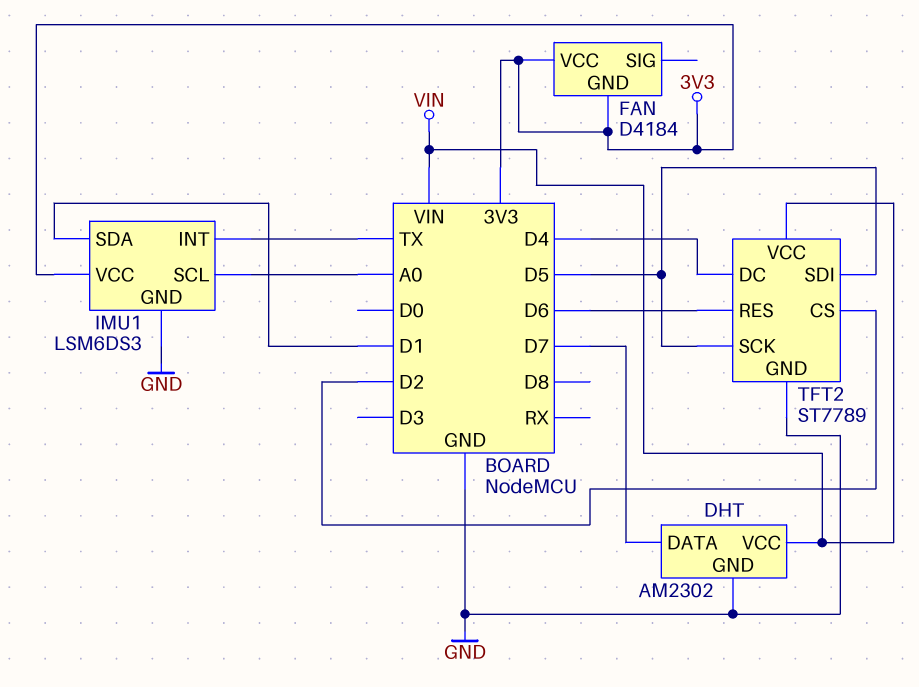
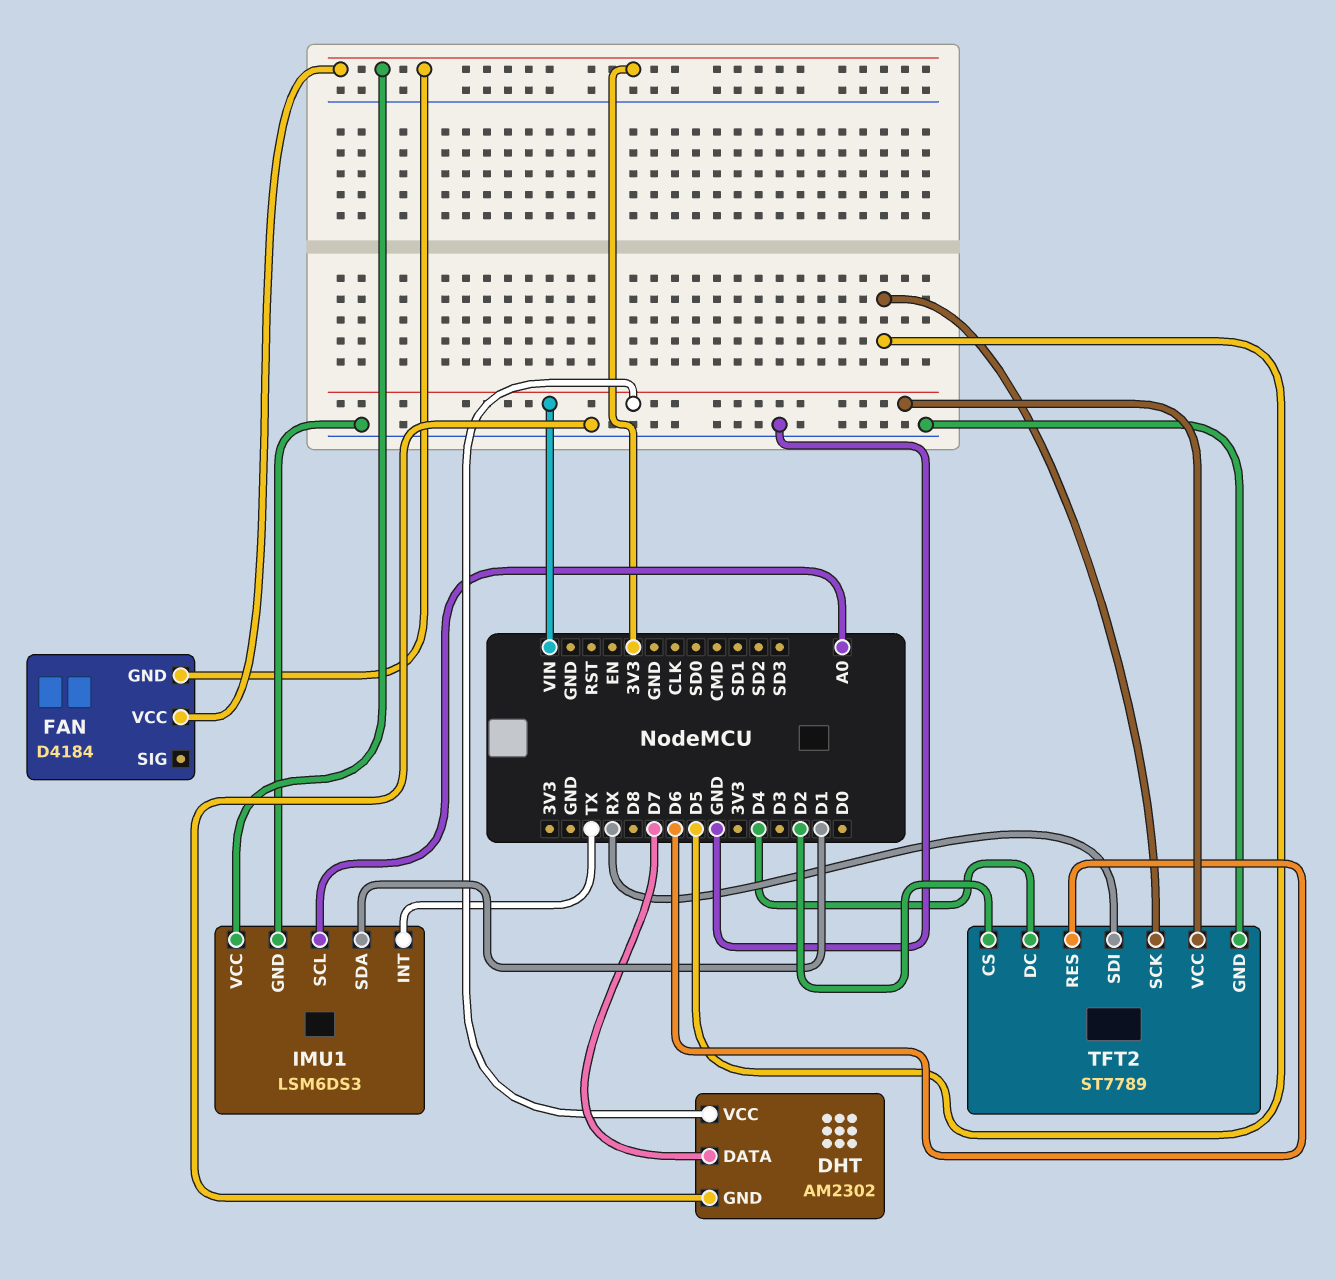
TFT2 pin SDI: D5 -> RX

